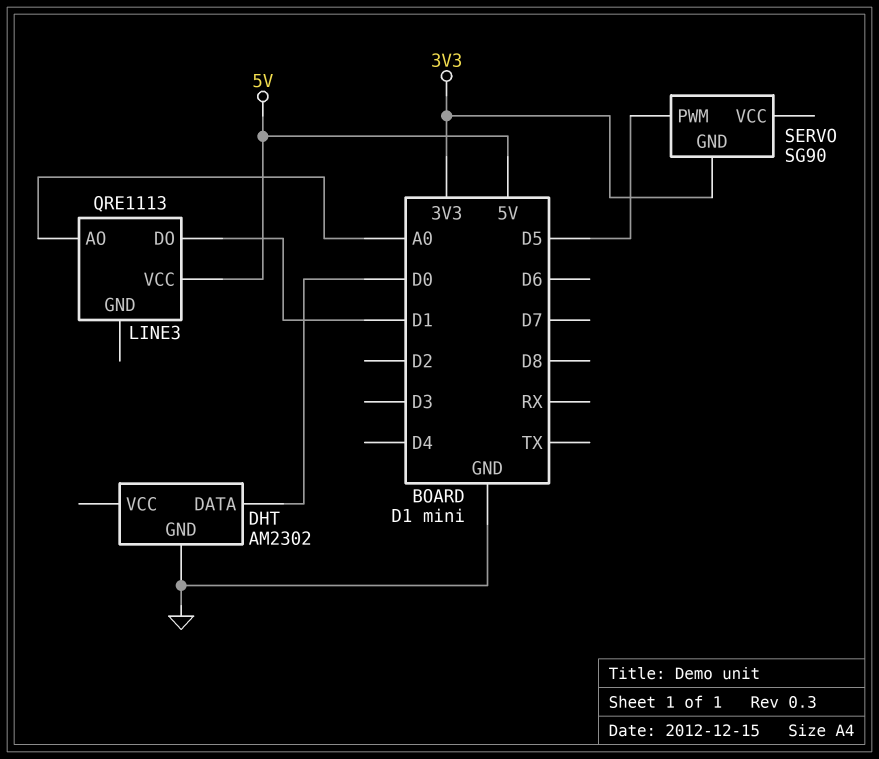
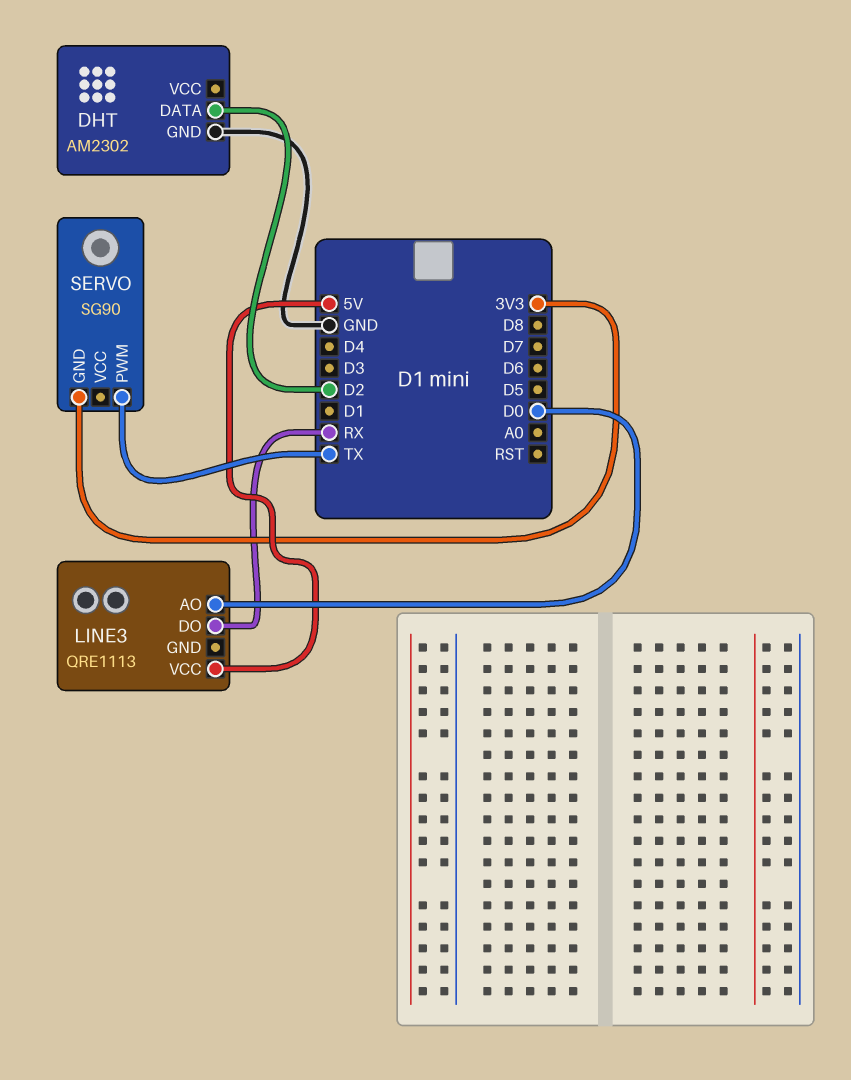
DHT pin DATA: D0 -> D2
LINE3 pin AO: A0 -> D0
LINE3 pin DO: D1 -> RX
SERVO pin PWM: D5 -> TX

